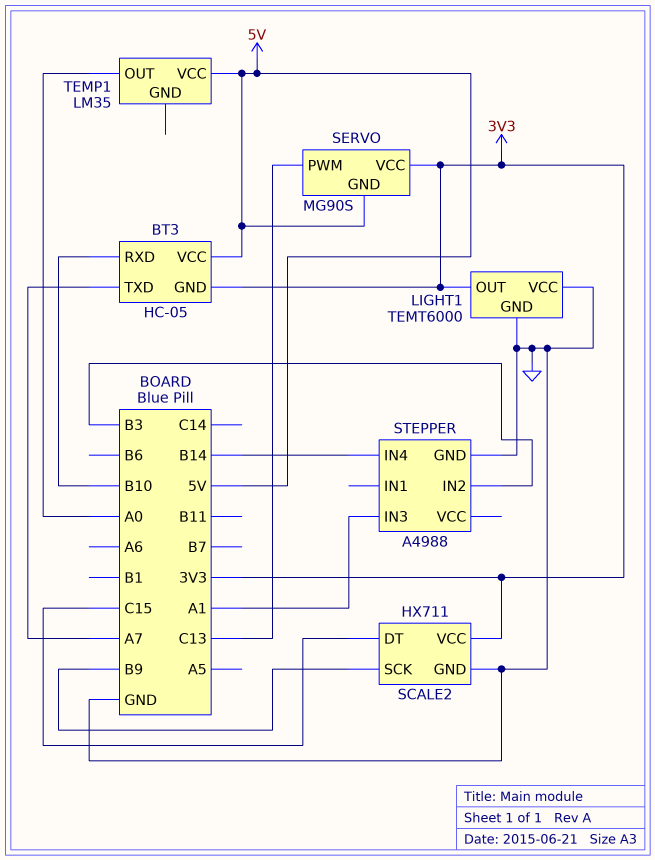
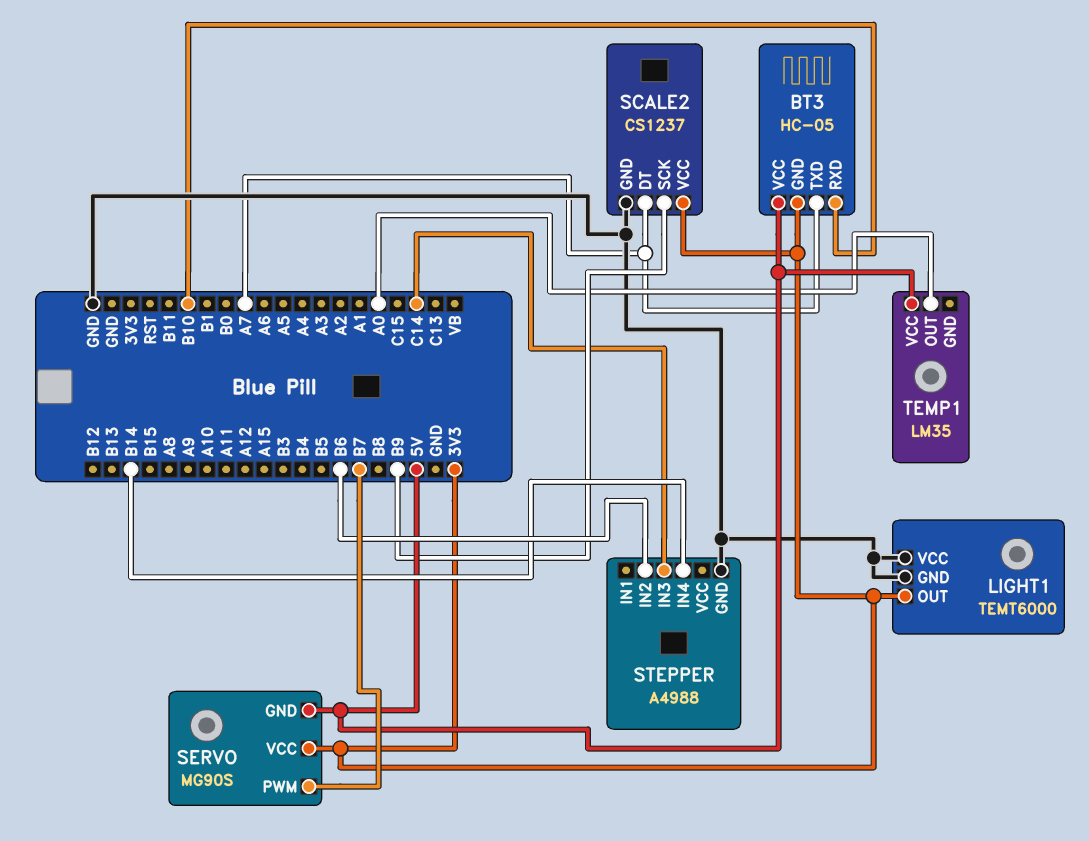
SCALE2: HX711 -> CS1237
SCALE2 pin DT: C15 -> A7
SERVO pin PWM: C13 -> B7
STEPPER pin IN2: B3 -> B6
STEPPER pin IN3: A1 -> C14

